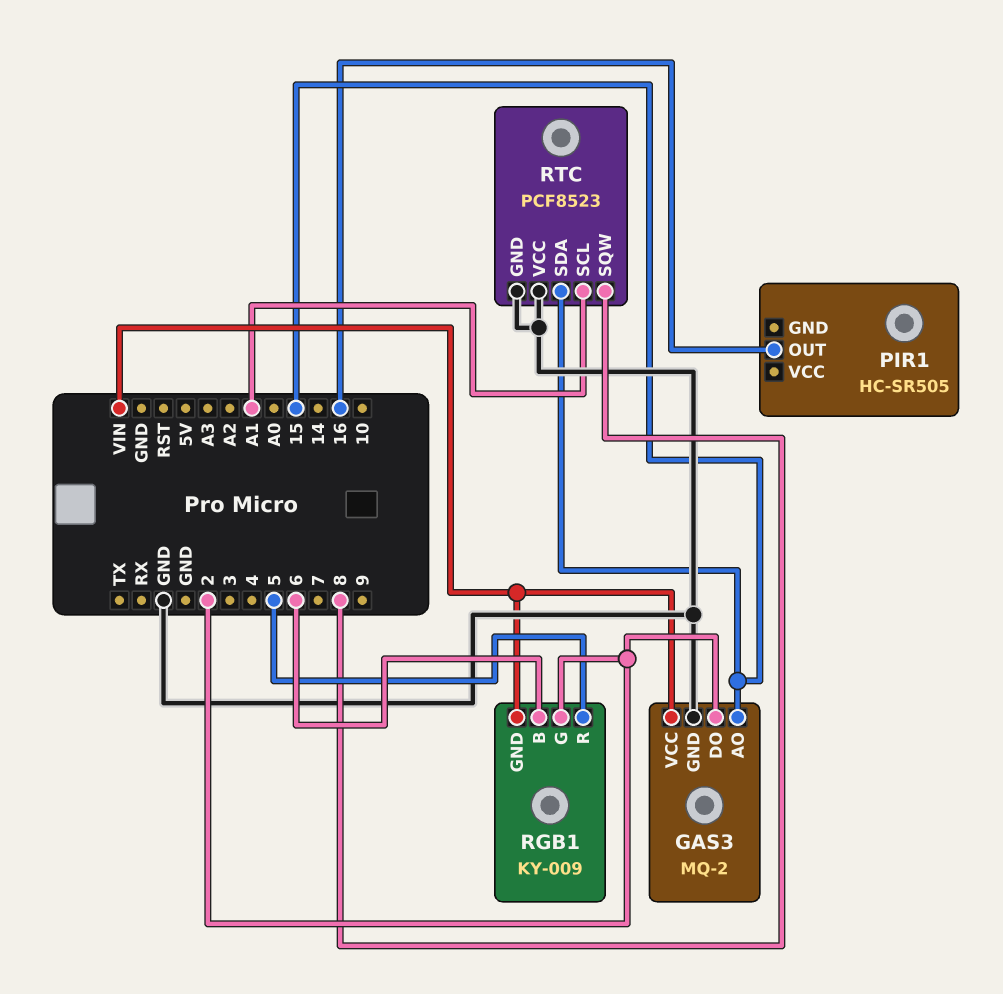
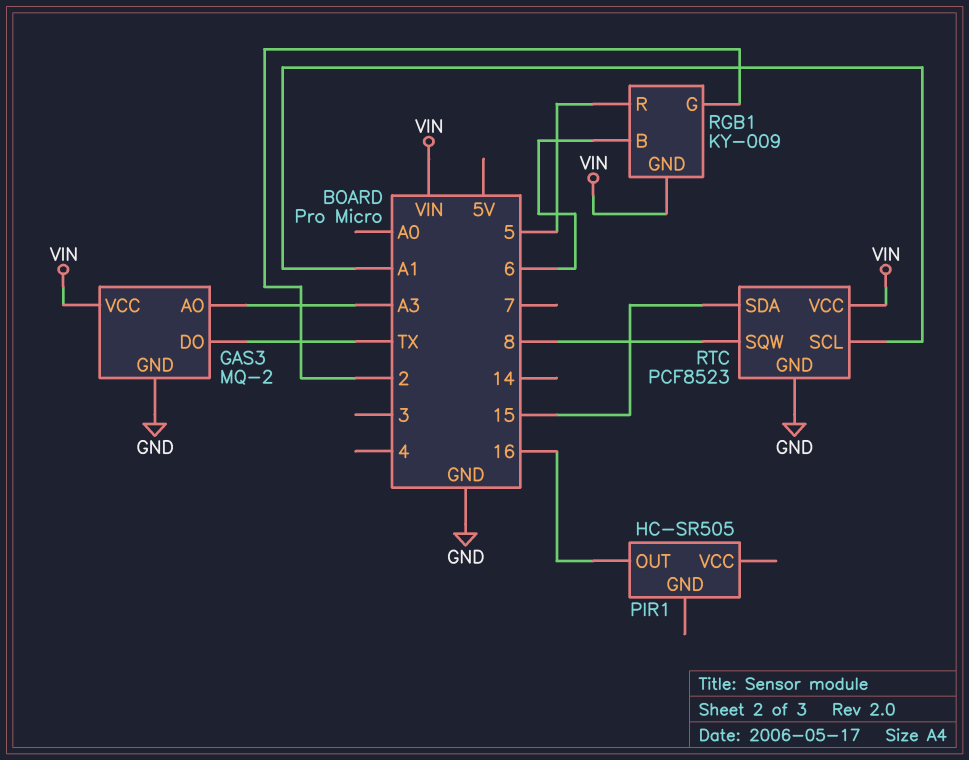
GAS3 pin AO: 15 -> A3
GAS3 pin DO: 2 -> TX
RTC pin VCC: GND -> VIN

